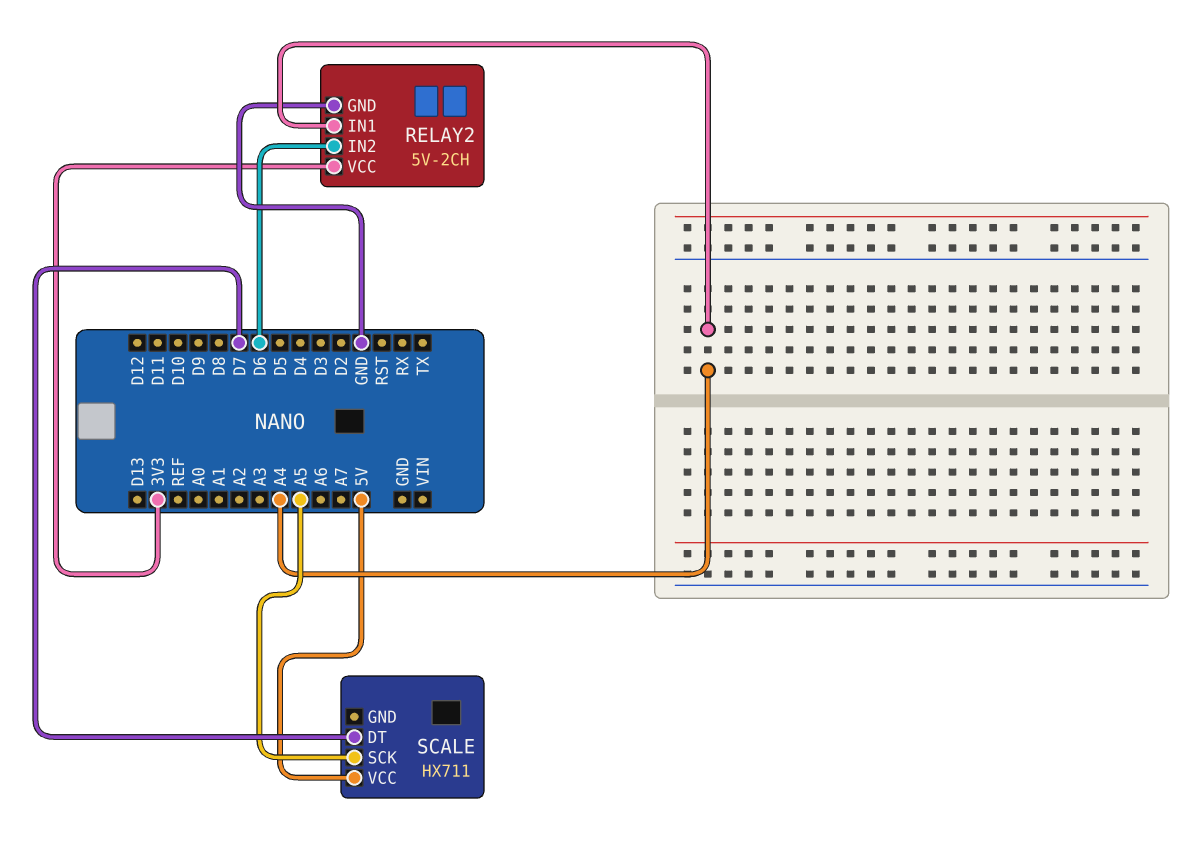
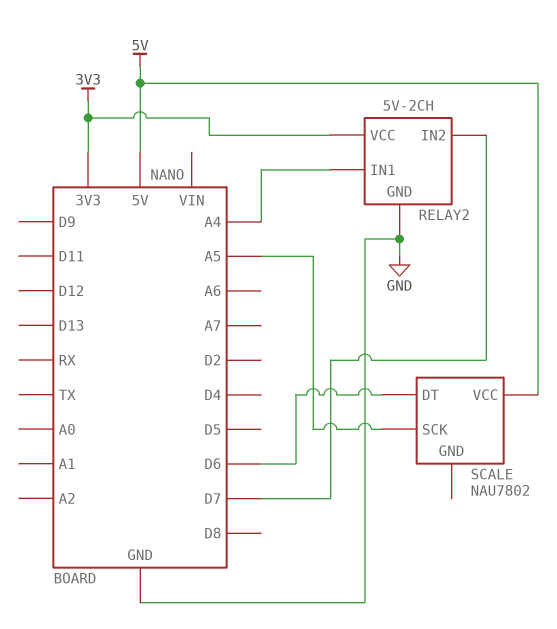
RELAY2 pin IN2: D6 -> D7
SCALE: HX711 -> NAU7802
SCALE pin DT: D7 -> D6

